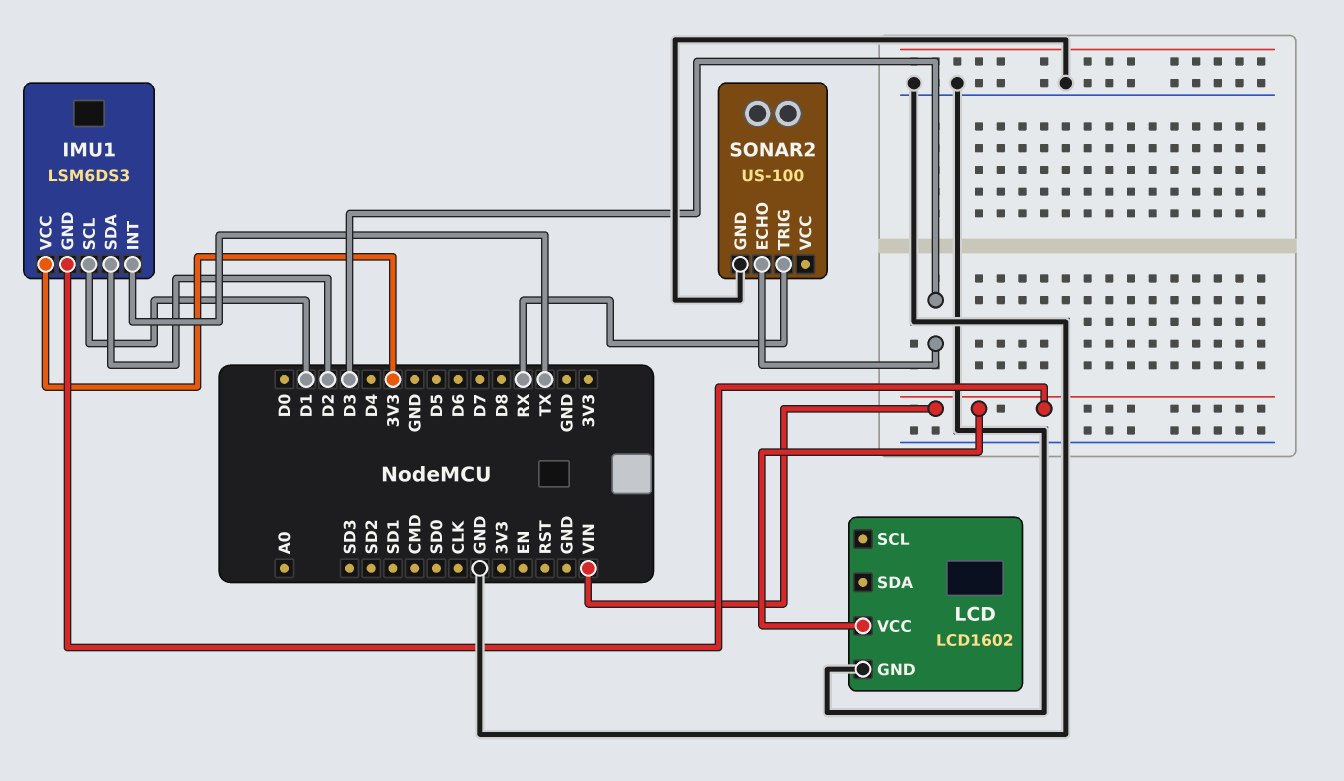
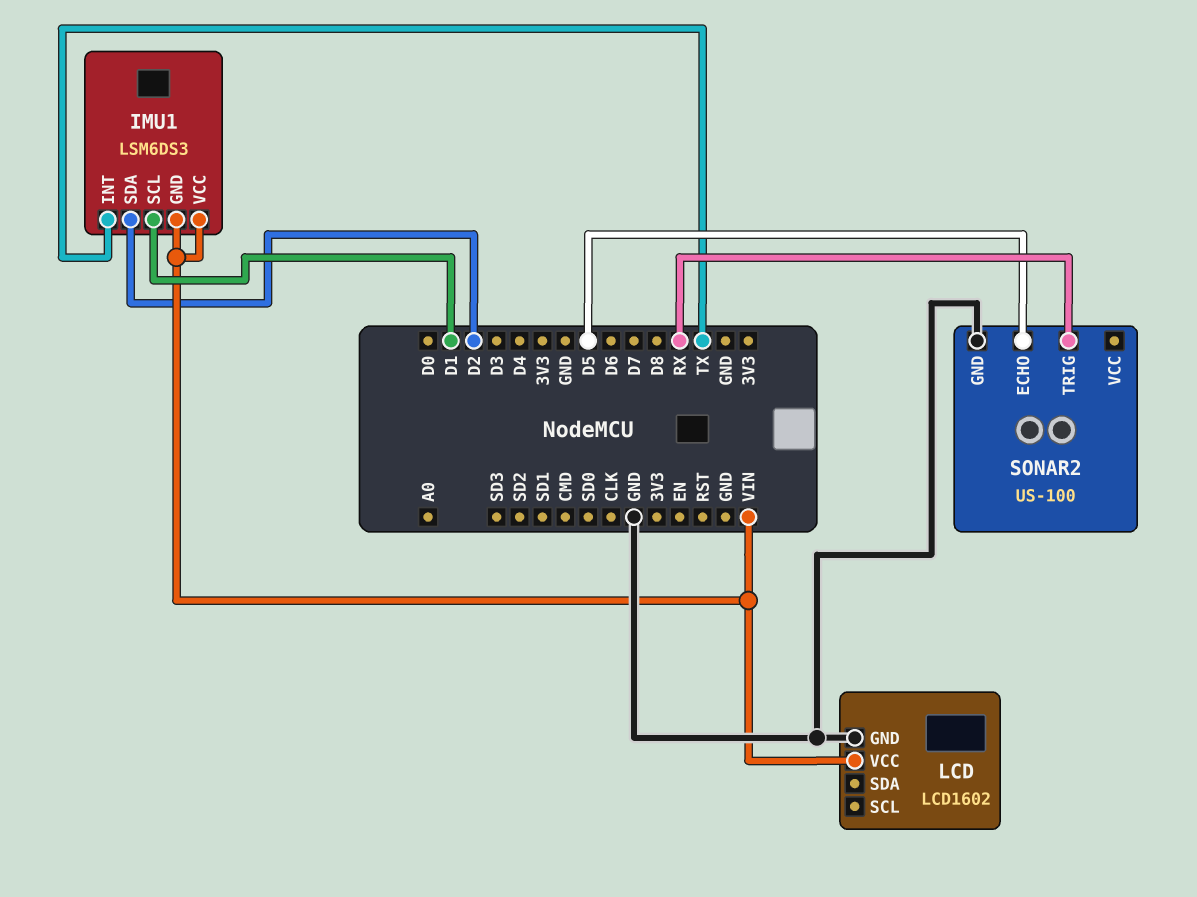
IMU1 pin VCC: 3V3 -> VIN
SONAR2 pin ECHO: D3 -> D5

